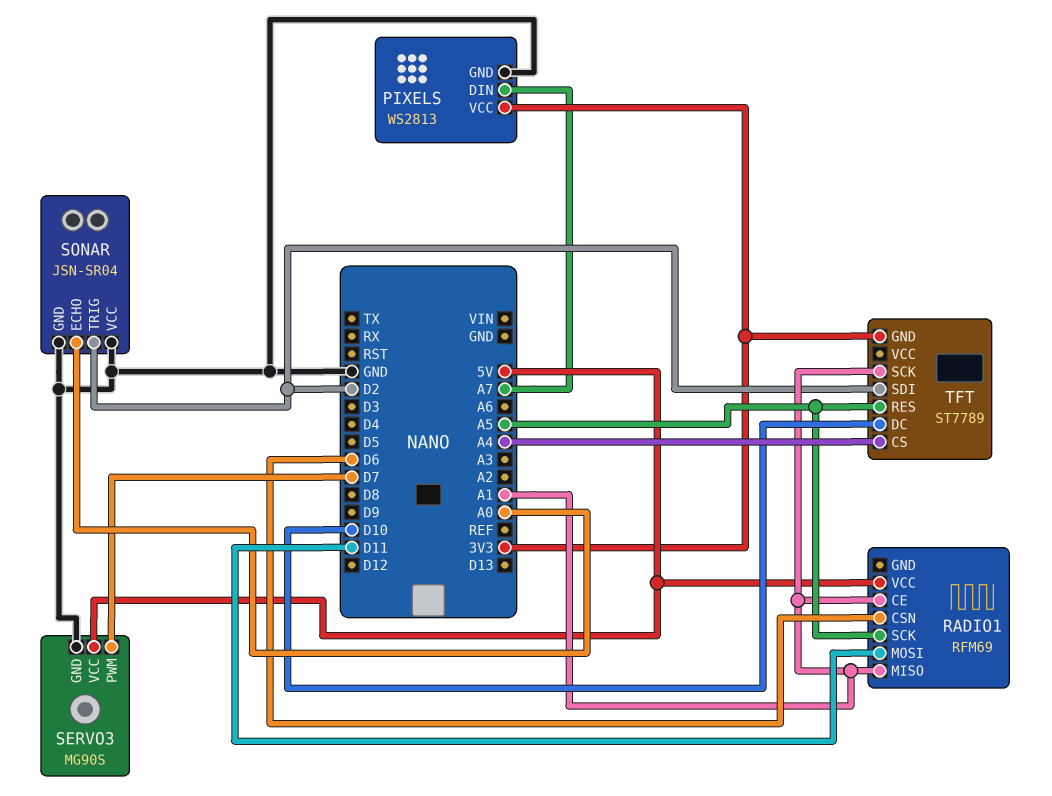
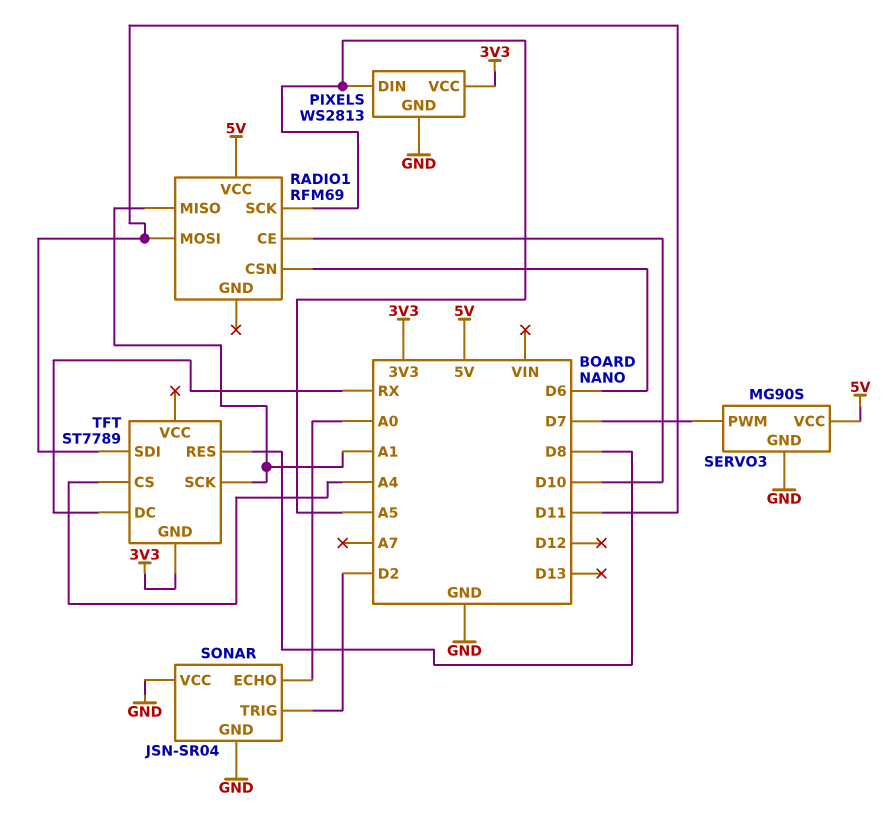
PIXELS pin DIN: A7 -> A5
RADIO1 pin CE: A1 -> D10
TFT pin DC: D10 -> RX
TFT pin RES: A5 -> D8
TFT pin SDI: D2 -> D11

